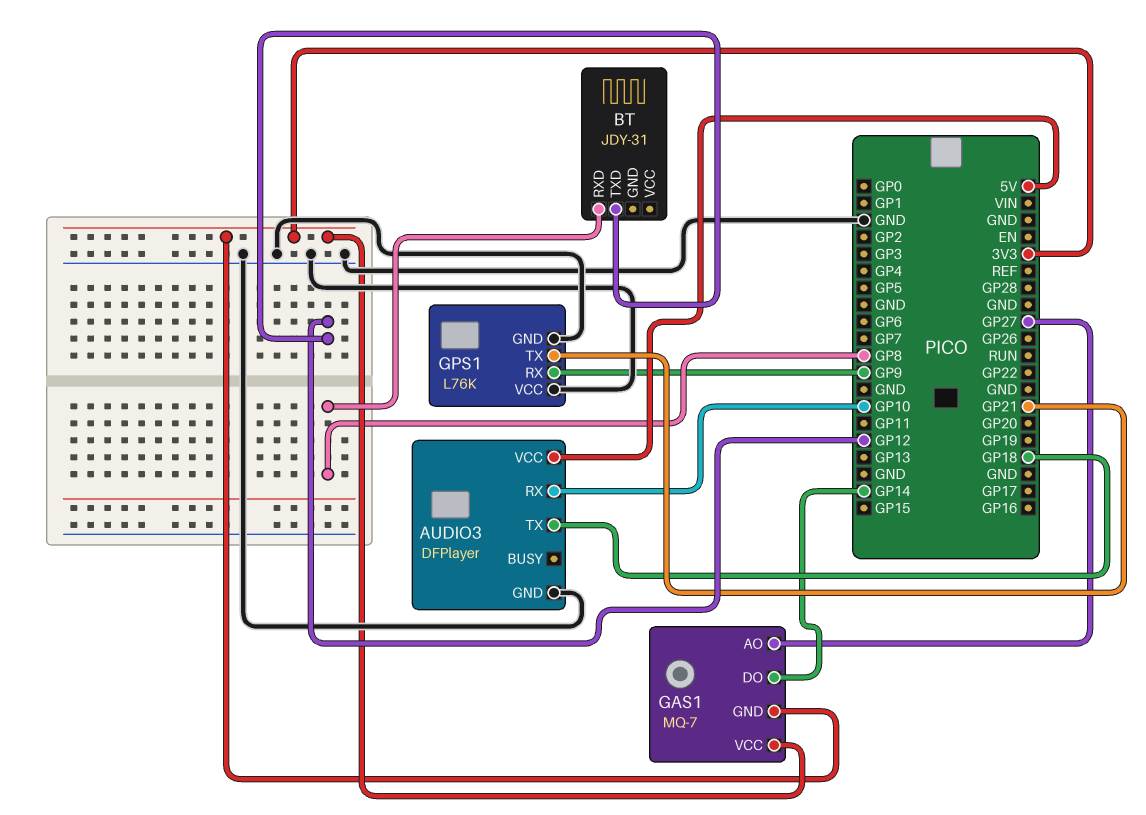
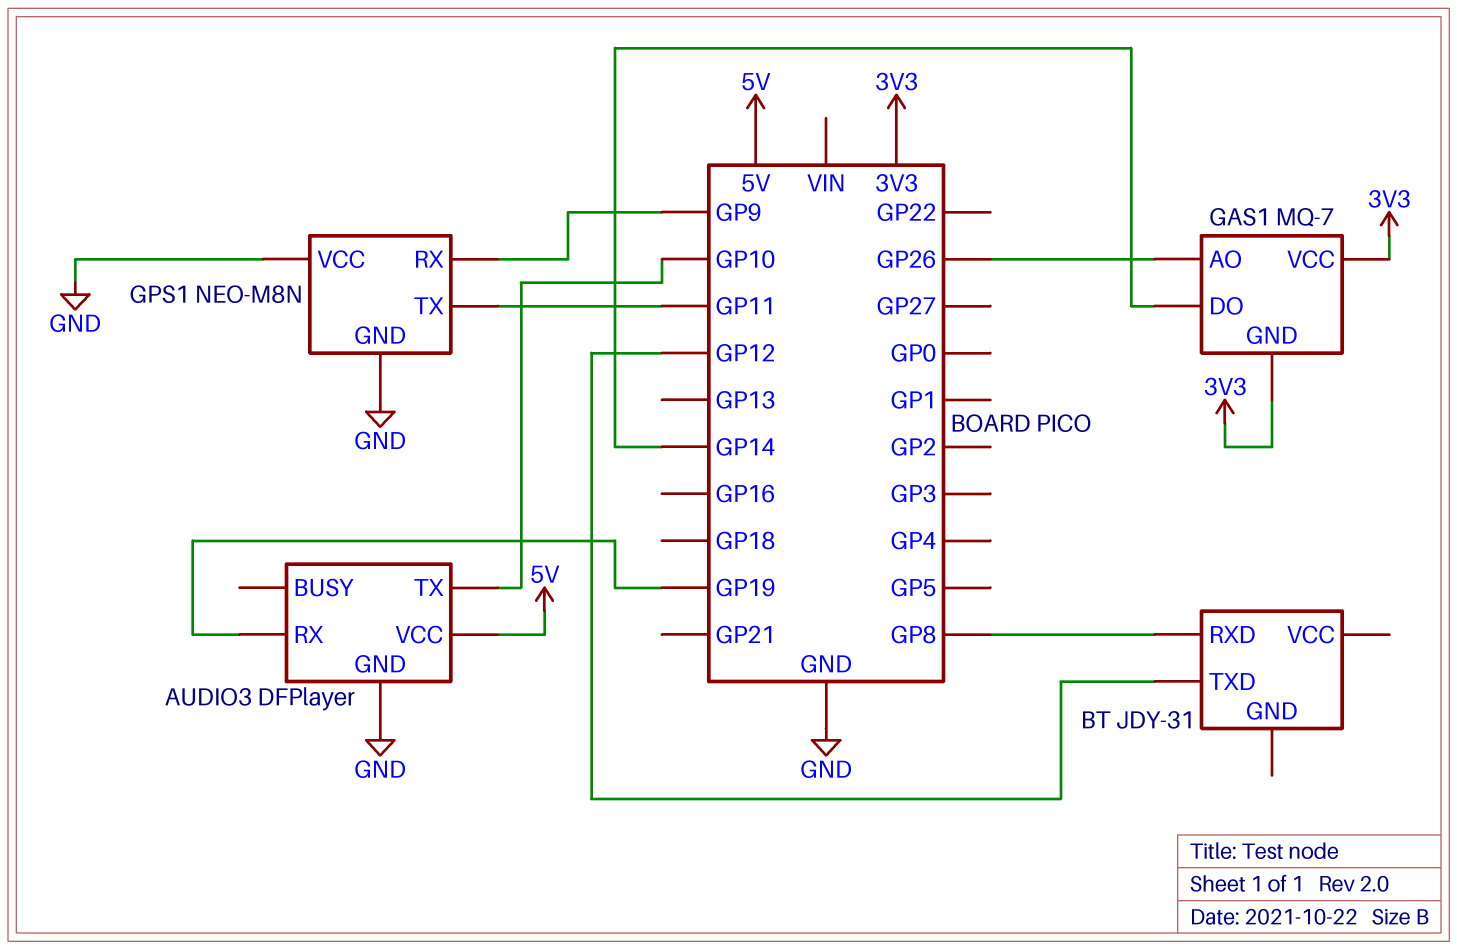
AUDIO3 pin RX: GP10 -> GP19
AUDIO3 pin TX: GP18 -> GP10
GAS1 pin AO: GP27 -> GP26
GPS1: L76K -> NEO-M8N
GPS1 pin TX: GP21 -> GP11

